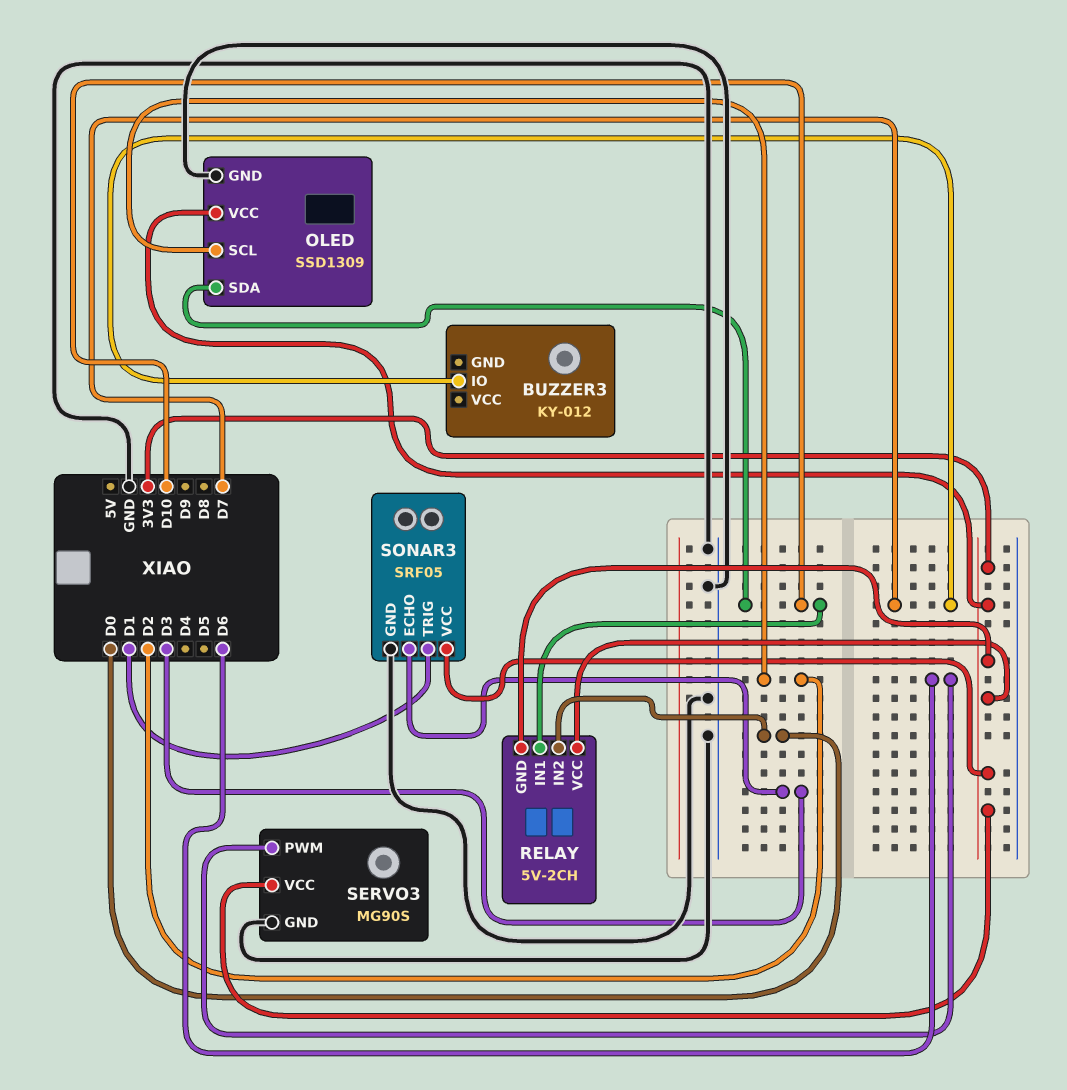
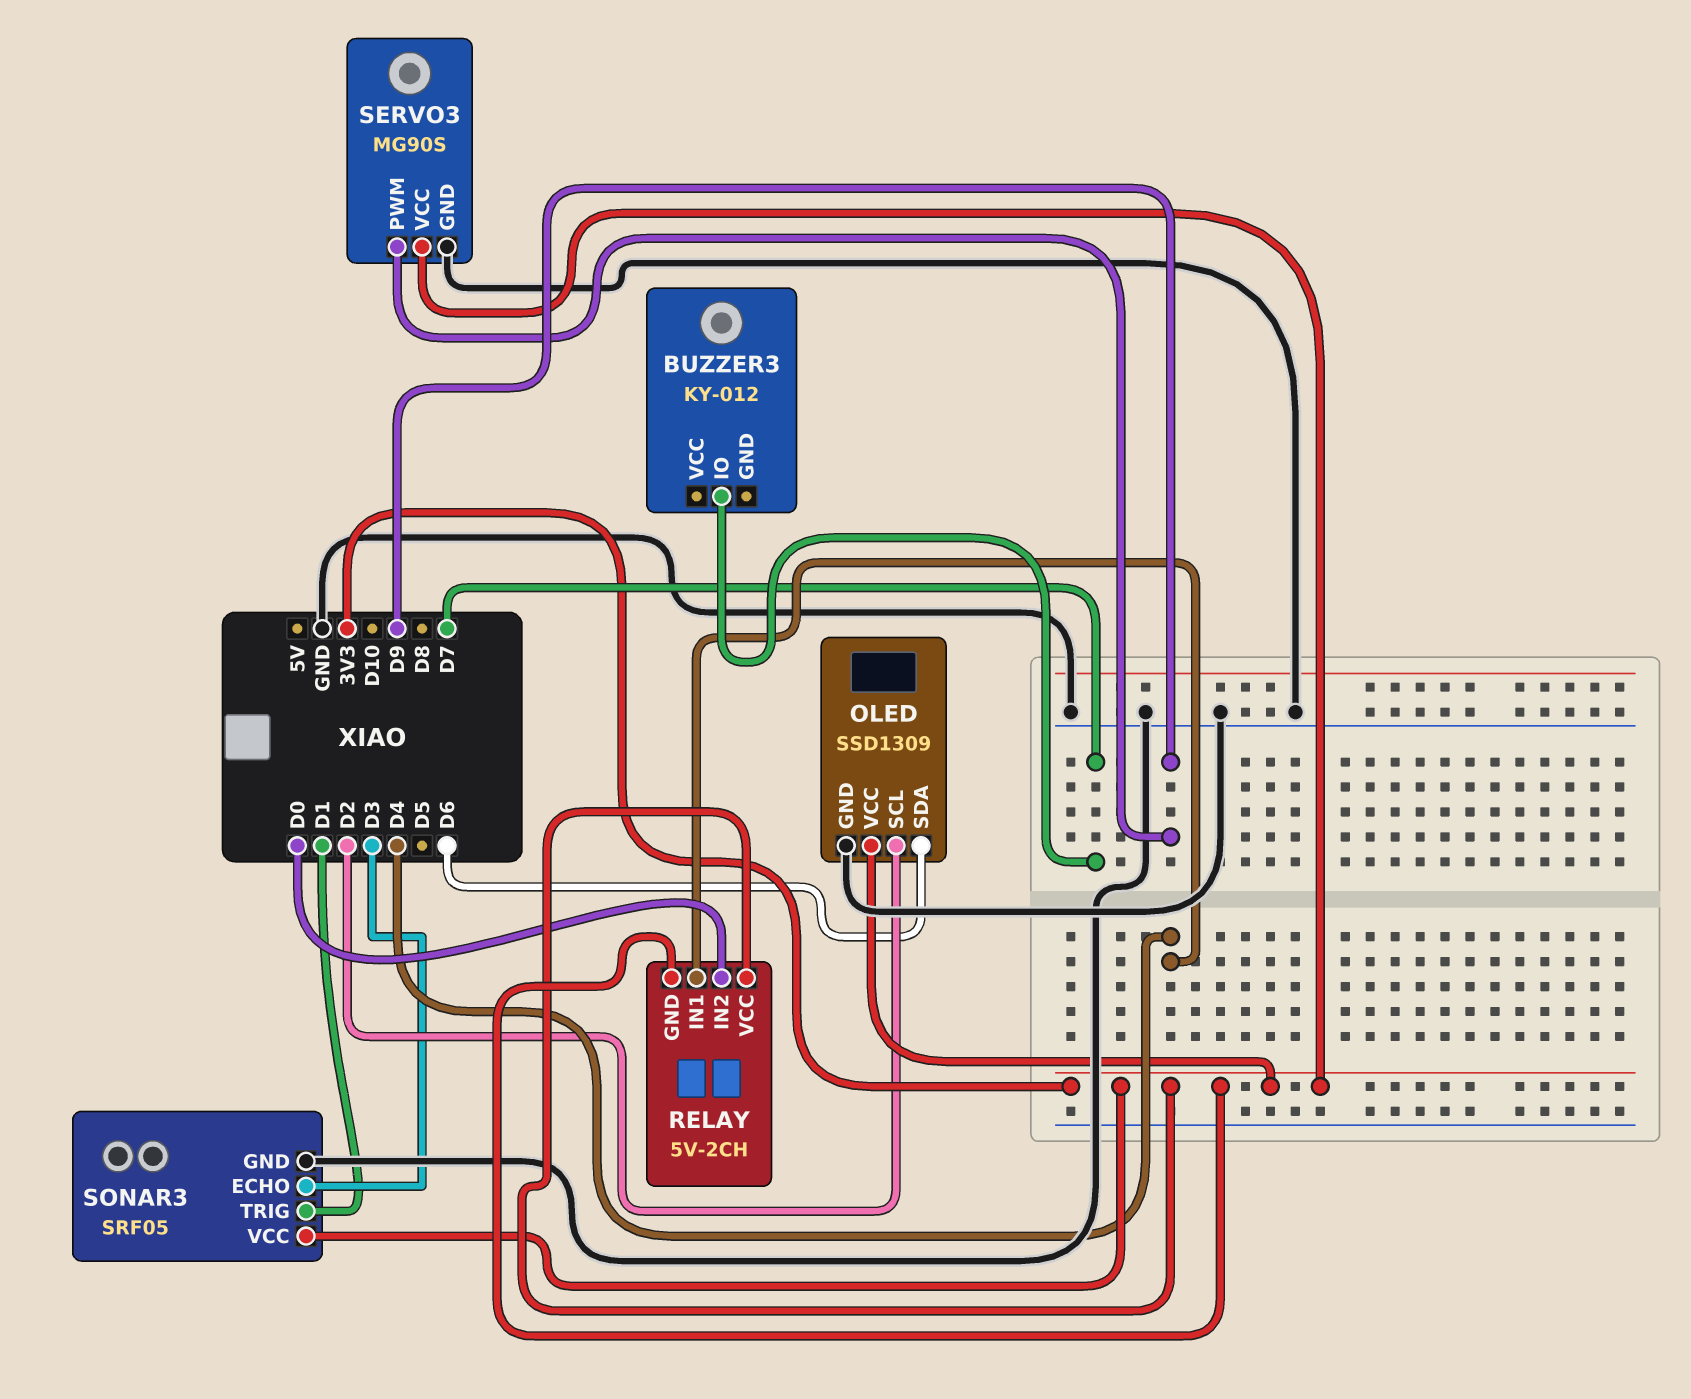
OLED pin SDA: D10 -> D6
RELAY pin IN1: D10 -> D4
SERVO3 pin PWM: D6 -> D9

